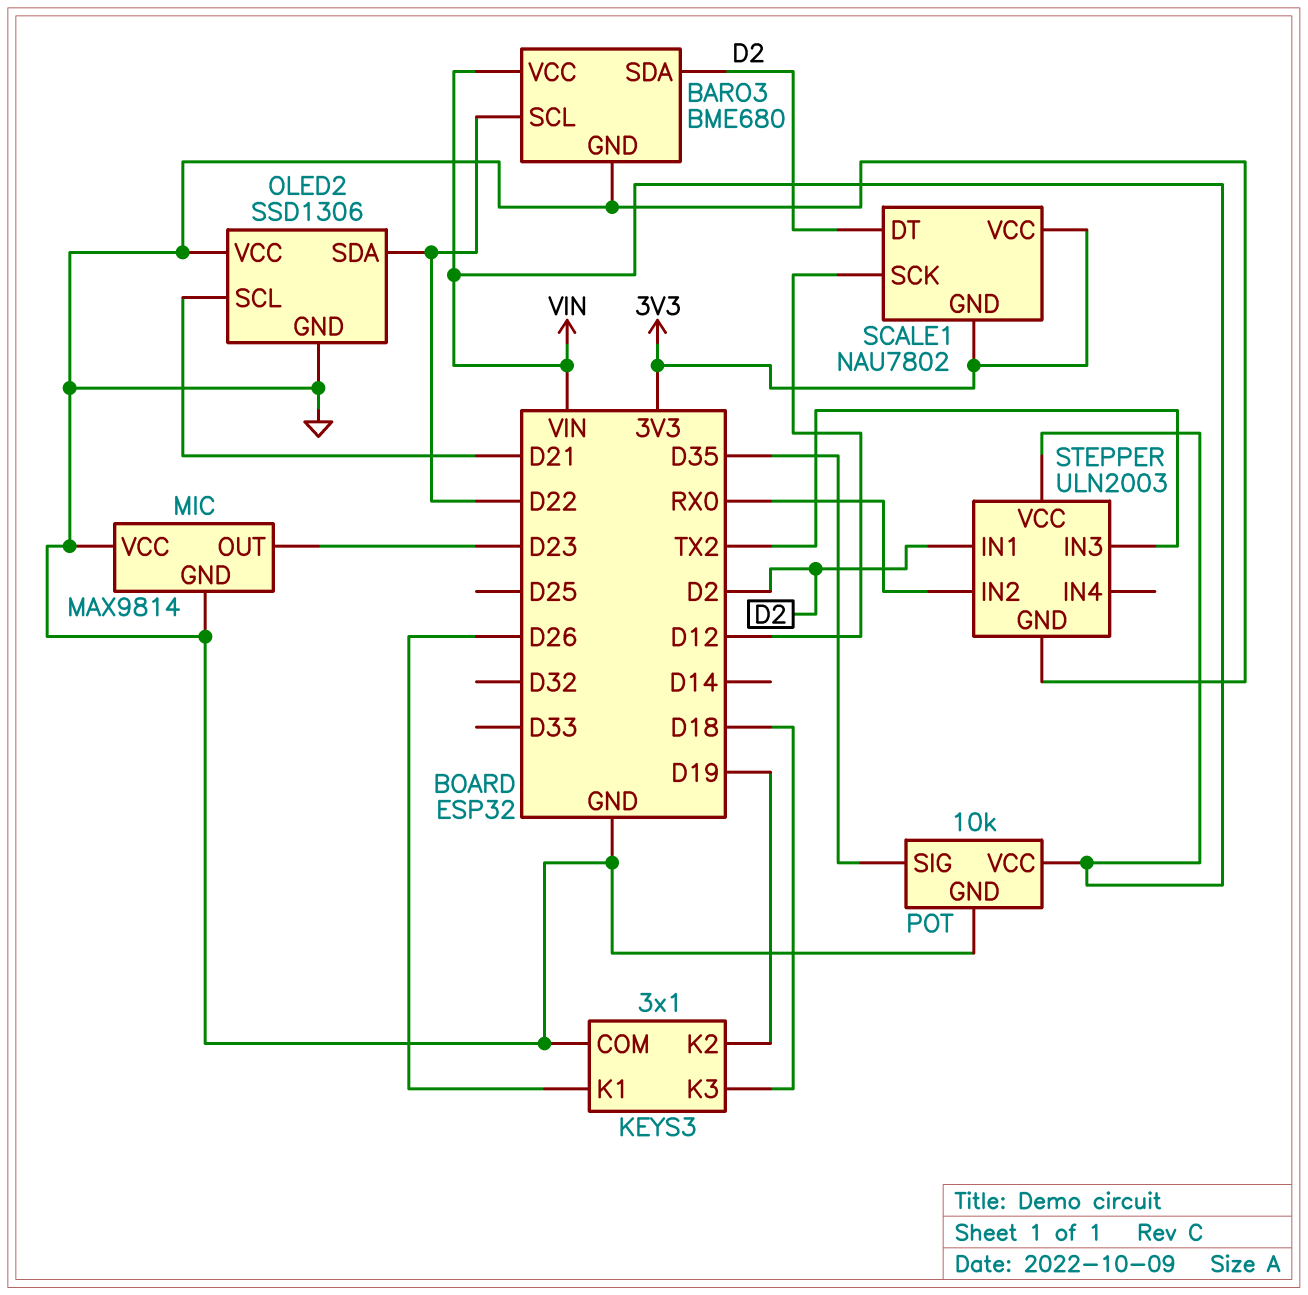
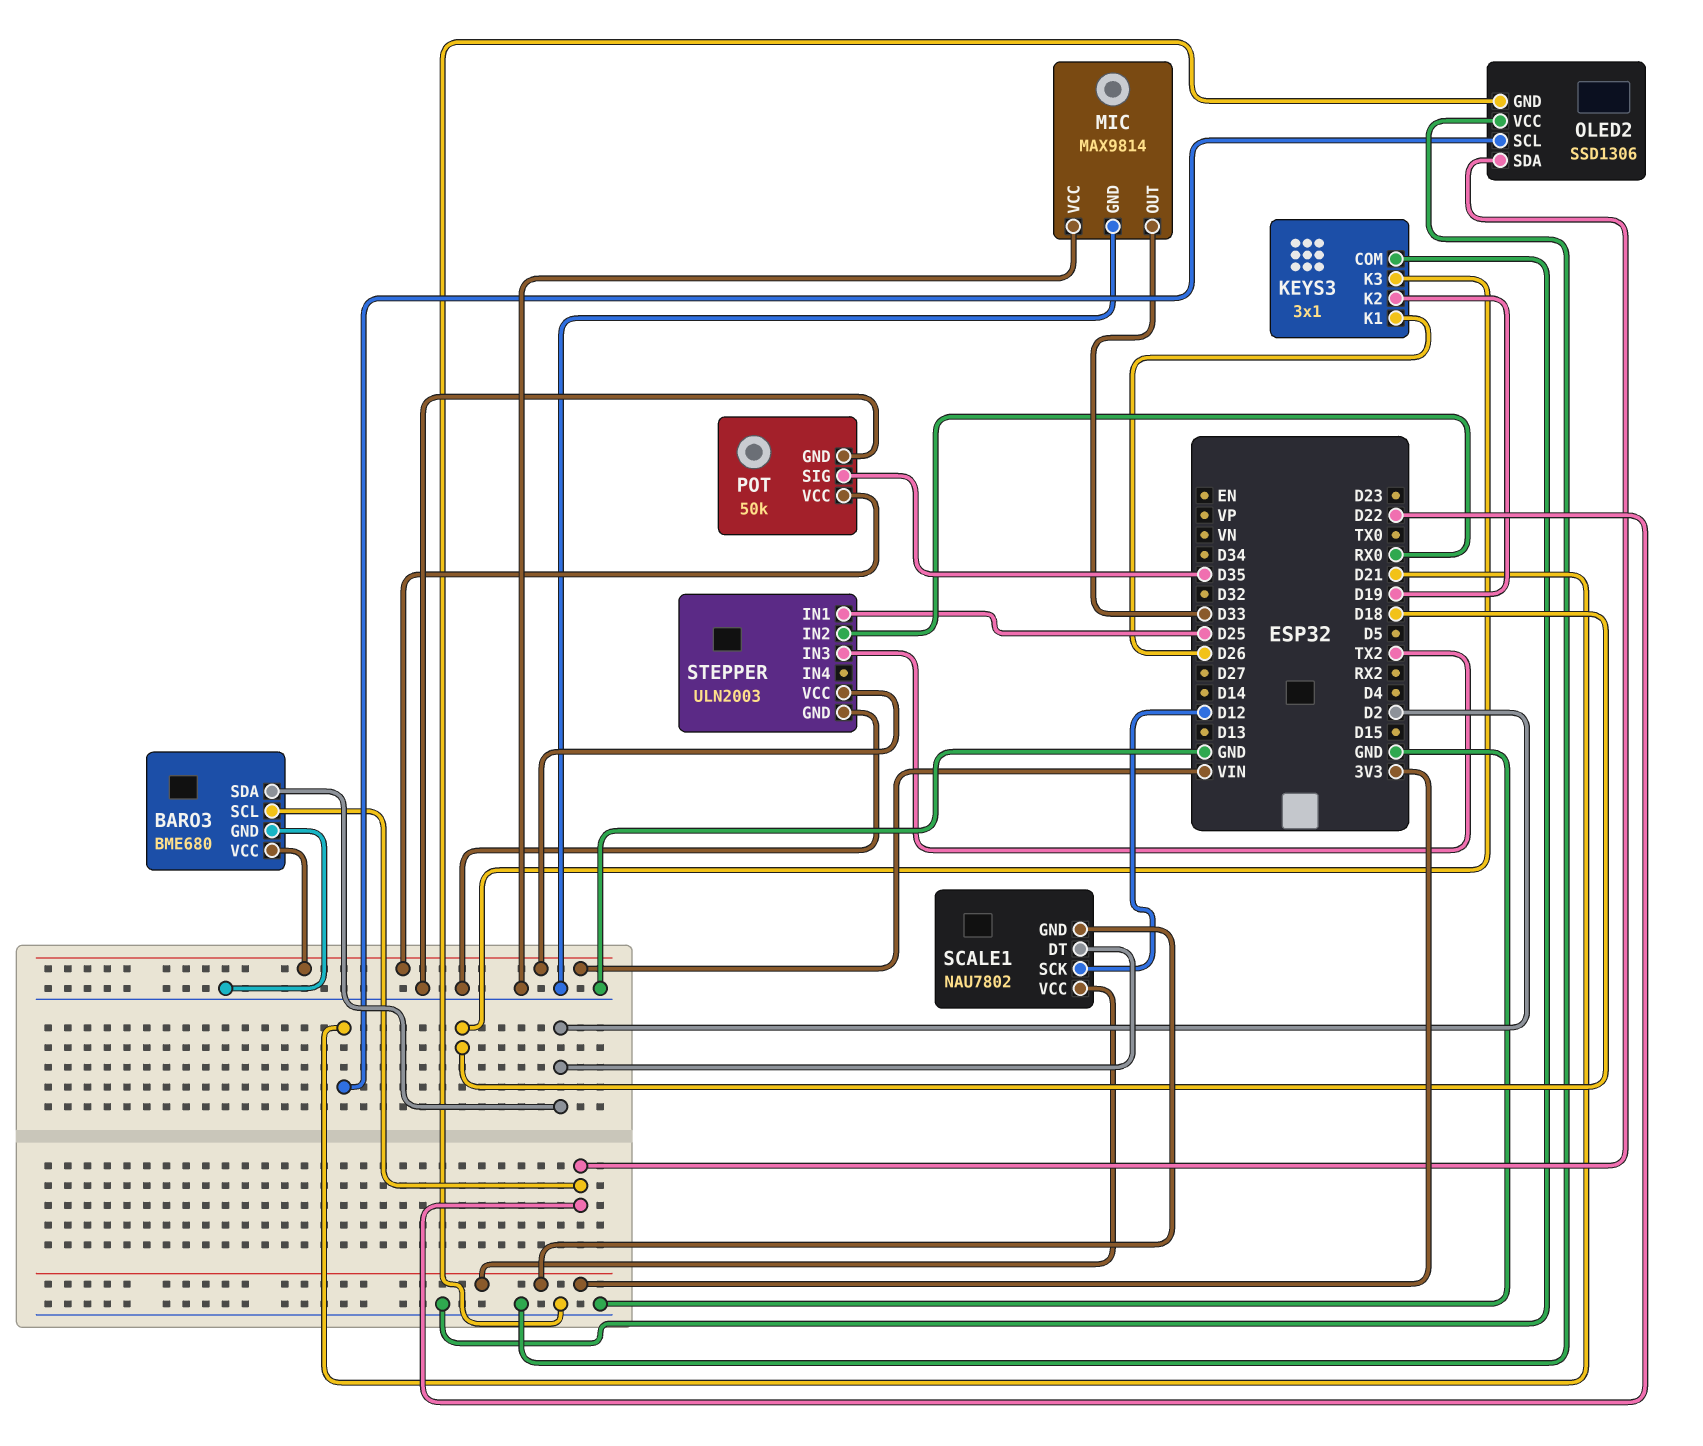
MIC pin OUT: D23 -> D33
POT: 10k -> 50k
STEPPER pin IN1: D2 -> D25

